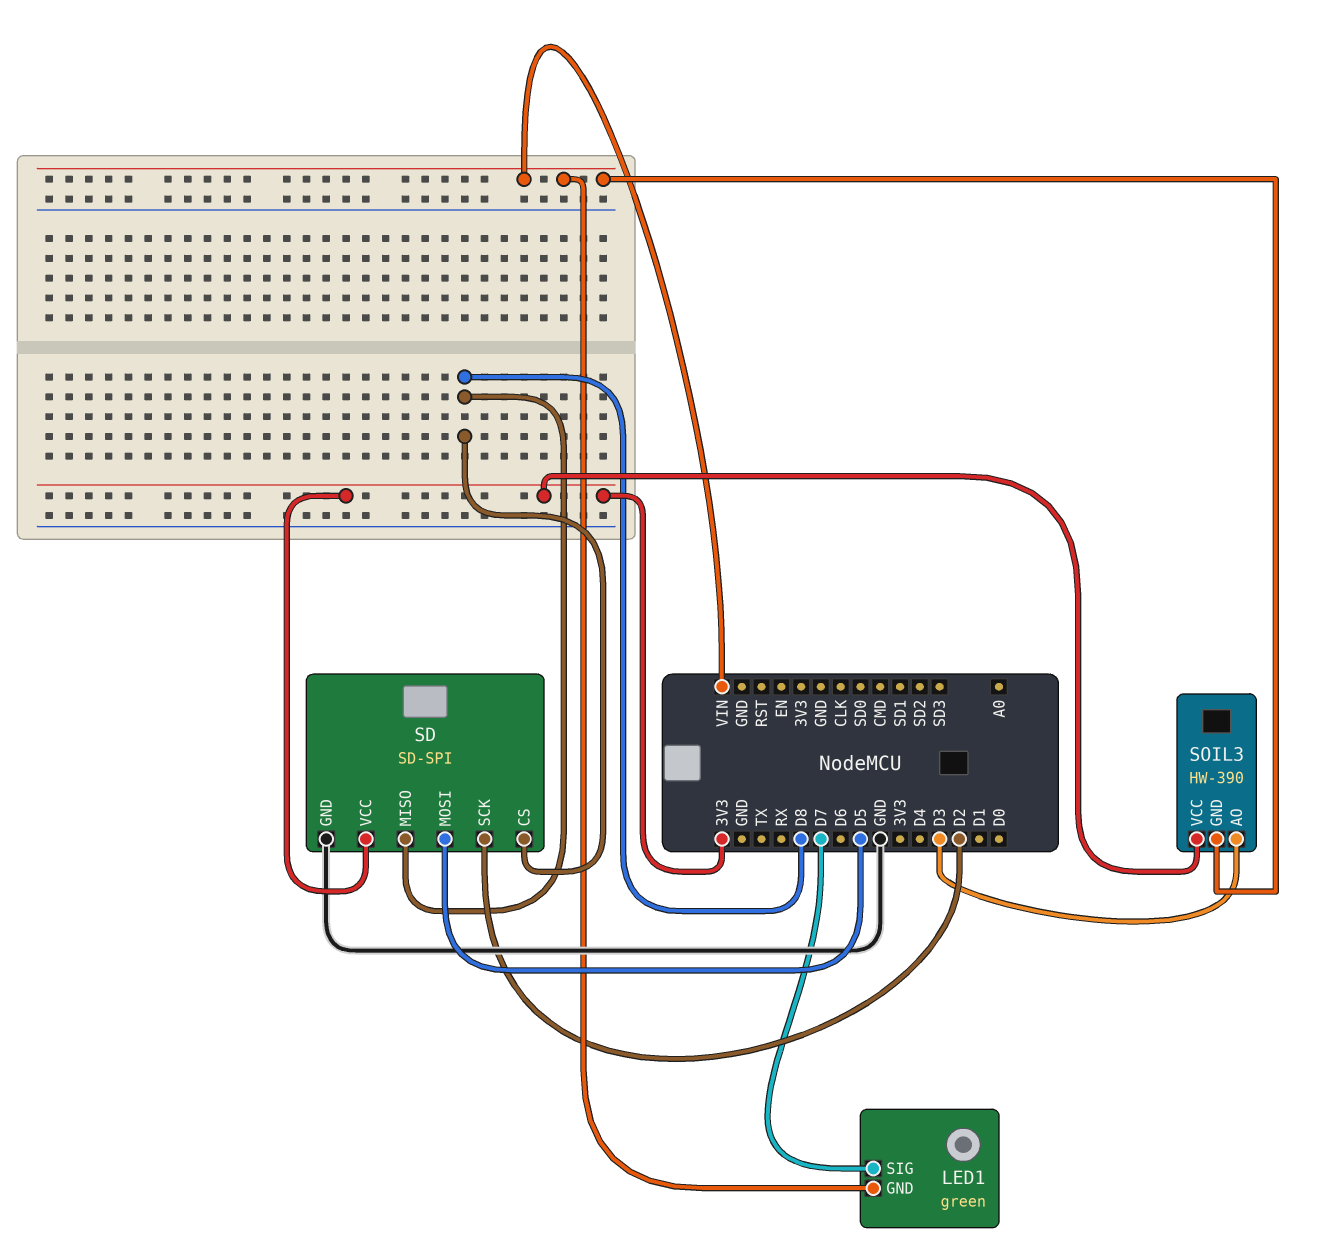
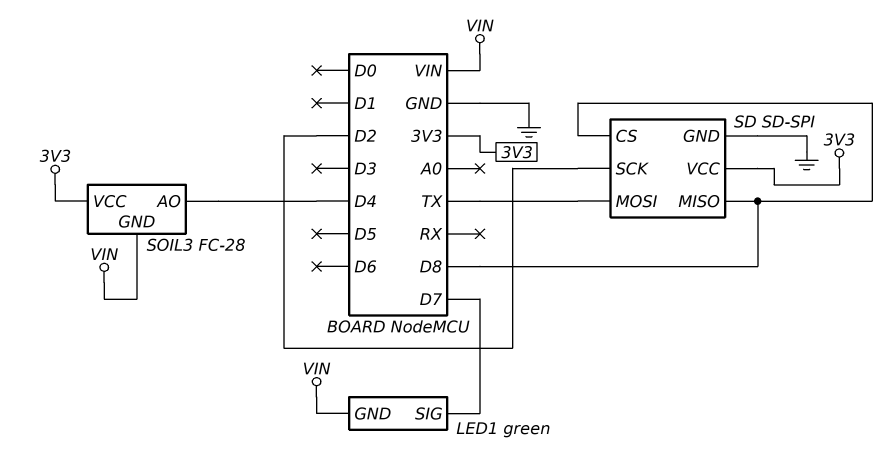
SD pin MOSI: D5 -> TX
SOIL3: HW-390 -> FC-28
SOIL3 pin AO: D3 -> D4

